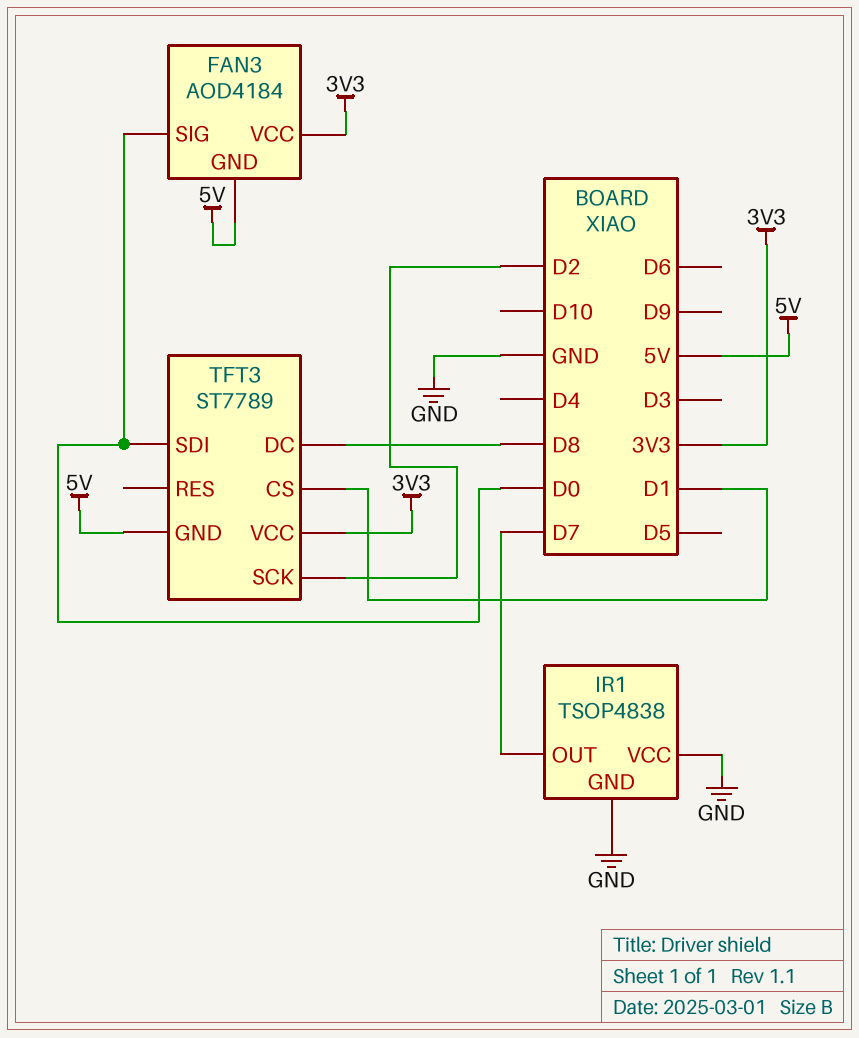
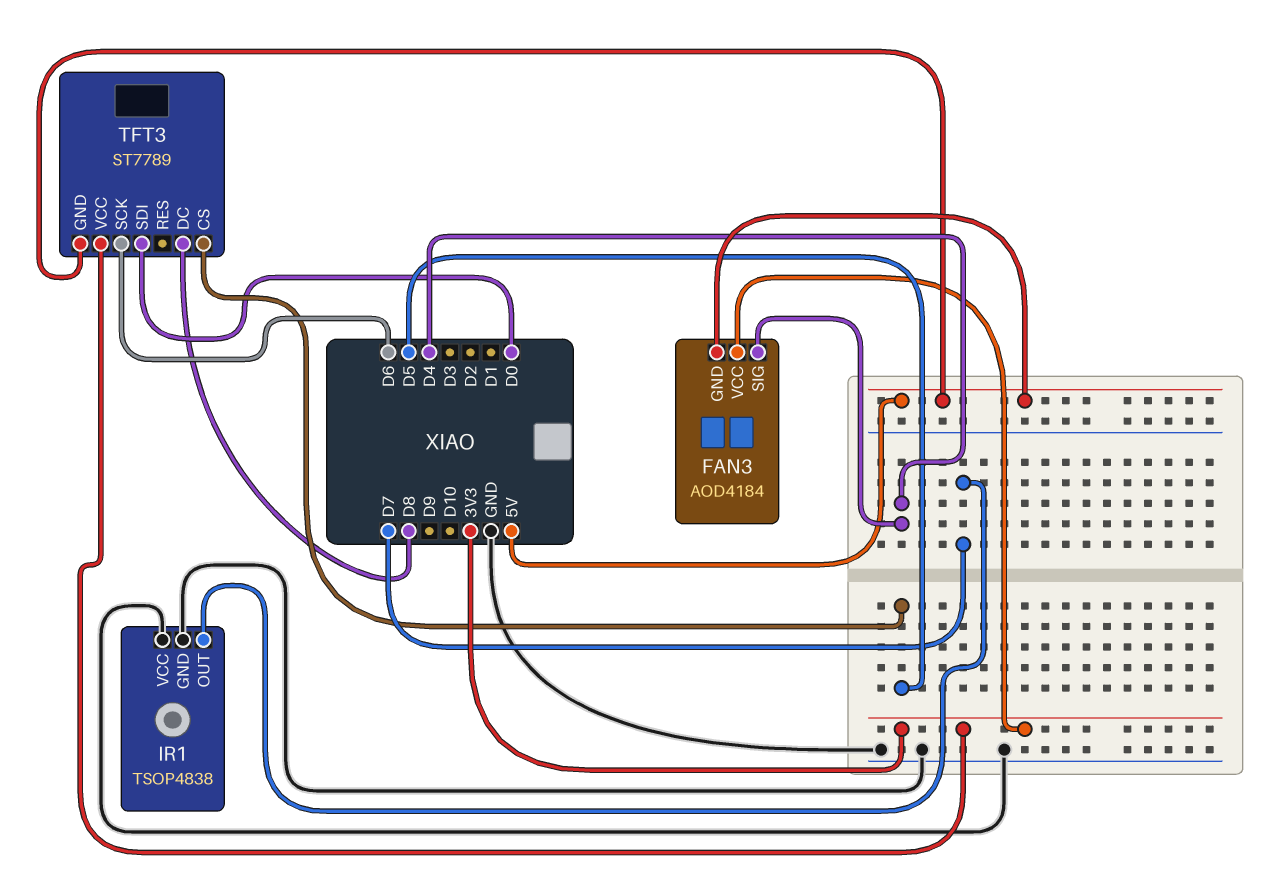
FAN3 pin SIG: D0 -> D4
TFT3 pin CS: D1 -> D5
TFT3 pin SCK: D2 -> D6

